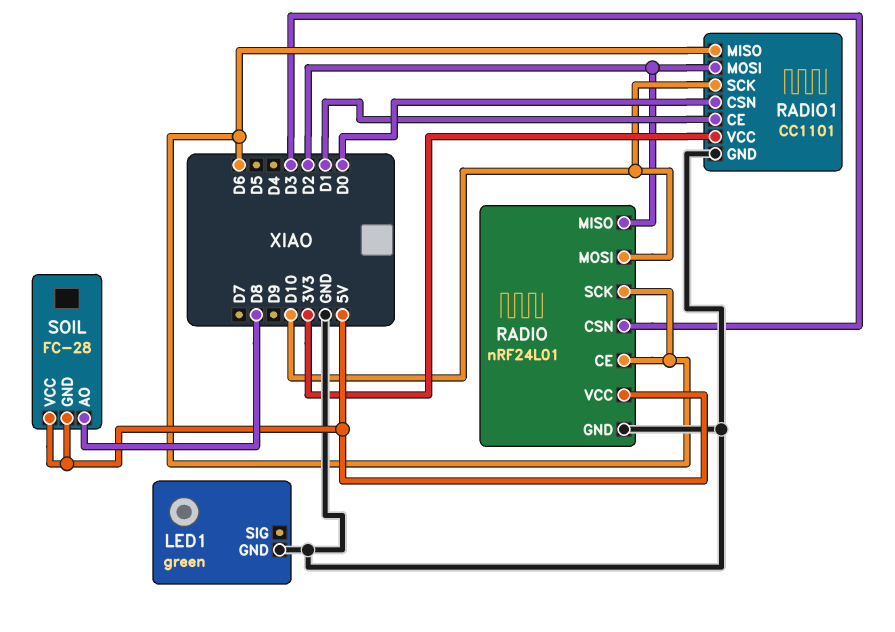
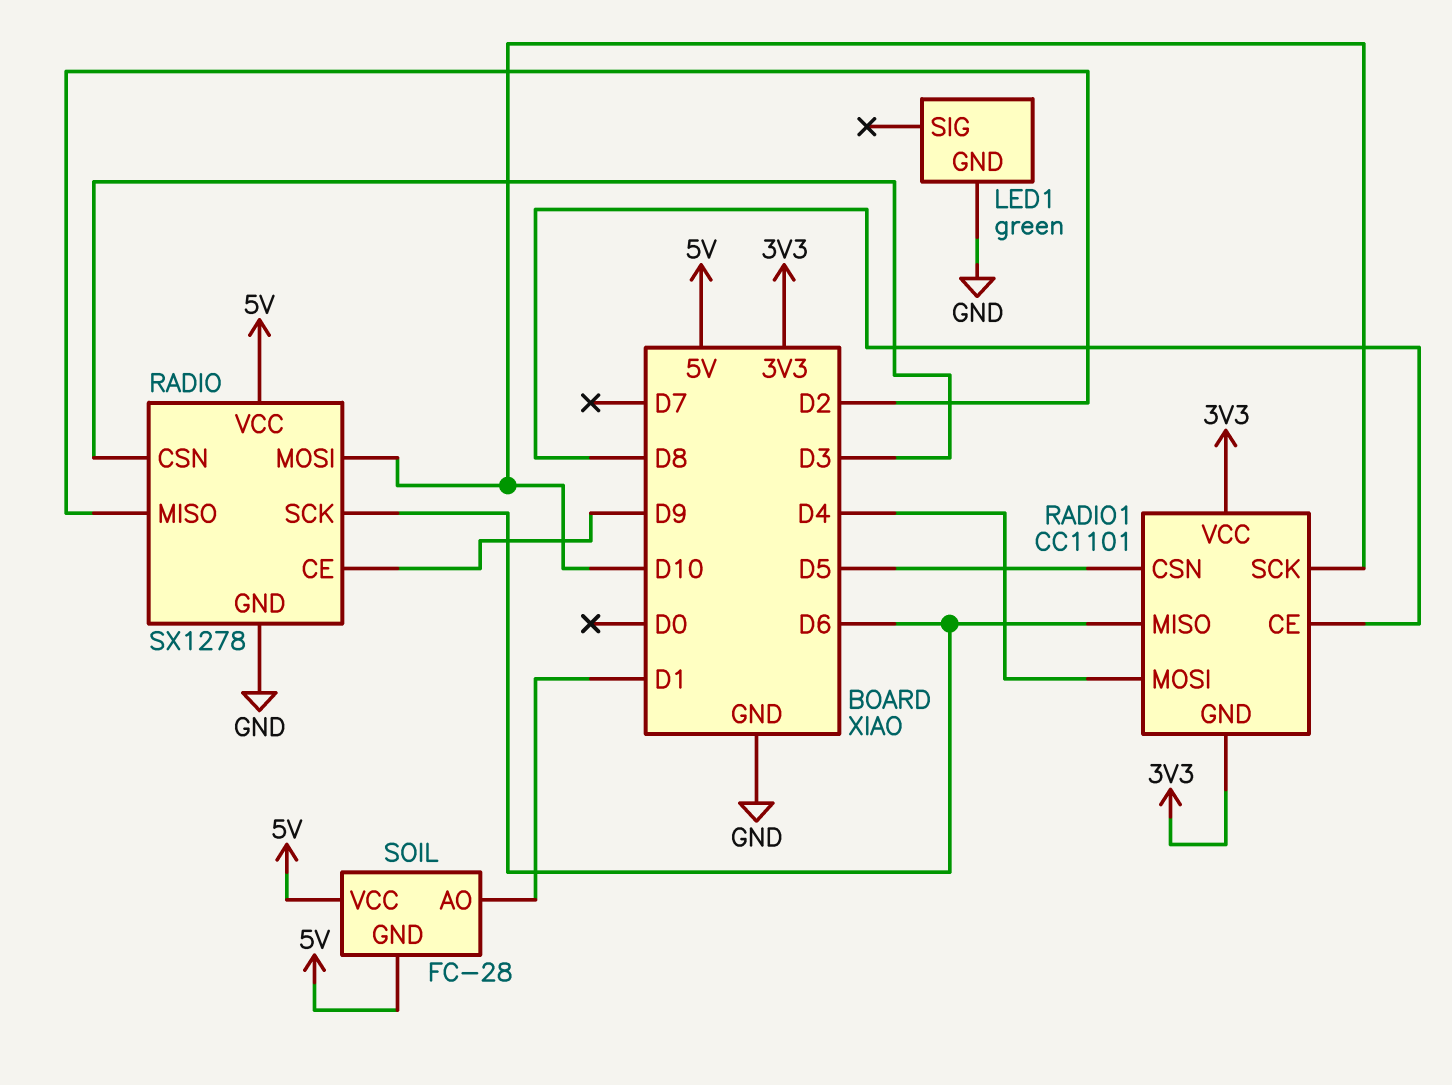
RADIO: nRF24L01 -> SX1278
RADIO pin CE: D6 -> D9
RADIO1 pin CE: D1 -> D8
RADIO1 pin CSN: D0 -> D5
RADIO1 pin GND: GND -> 3V3
RADIO1 pin MOSI: D2 -> D4
SOIL pin AO: D8 -> D1

